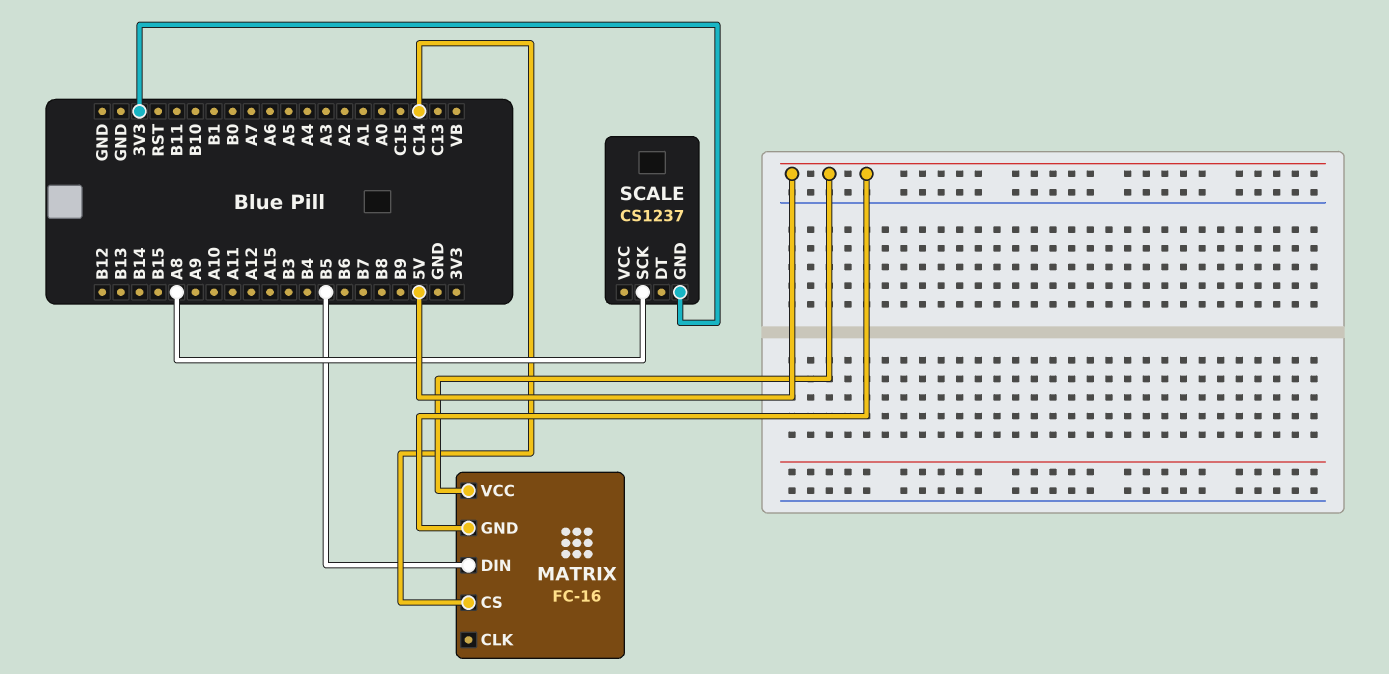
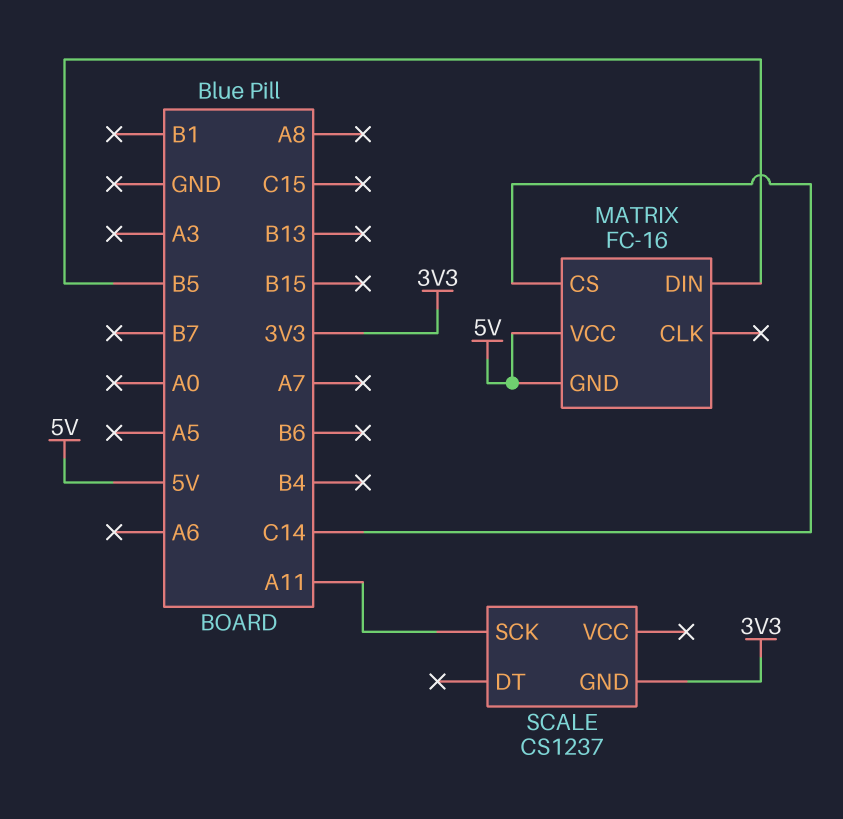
SCALE pin SCK: A8 -> A11

